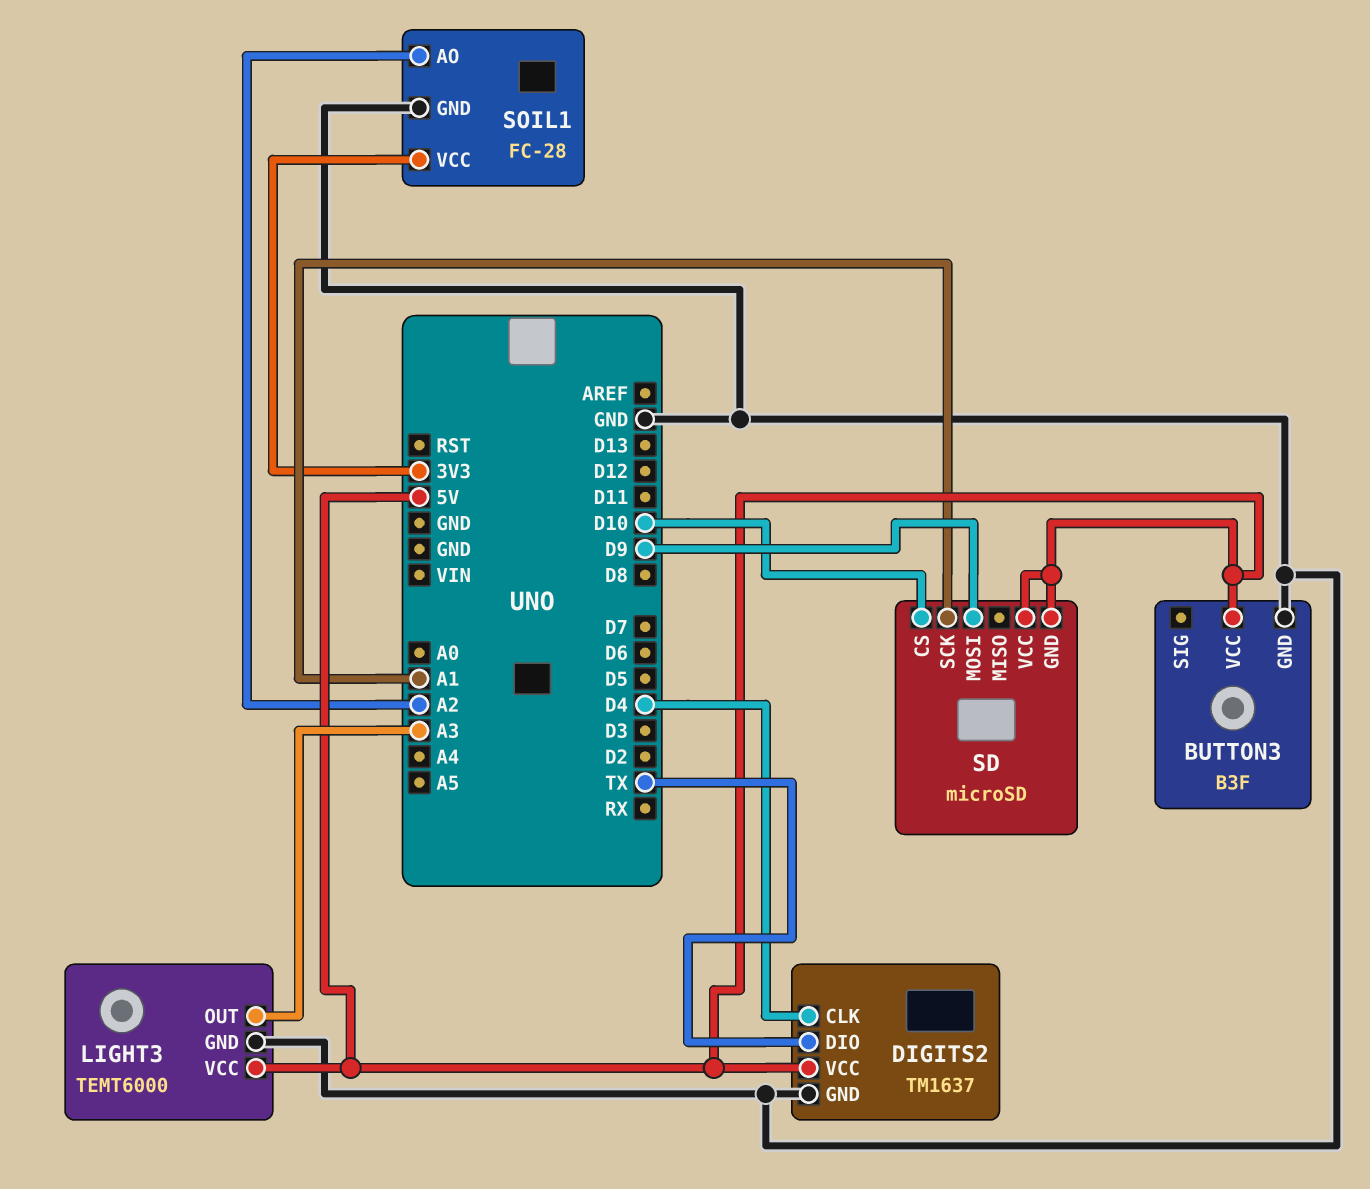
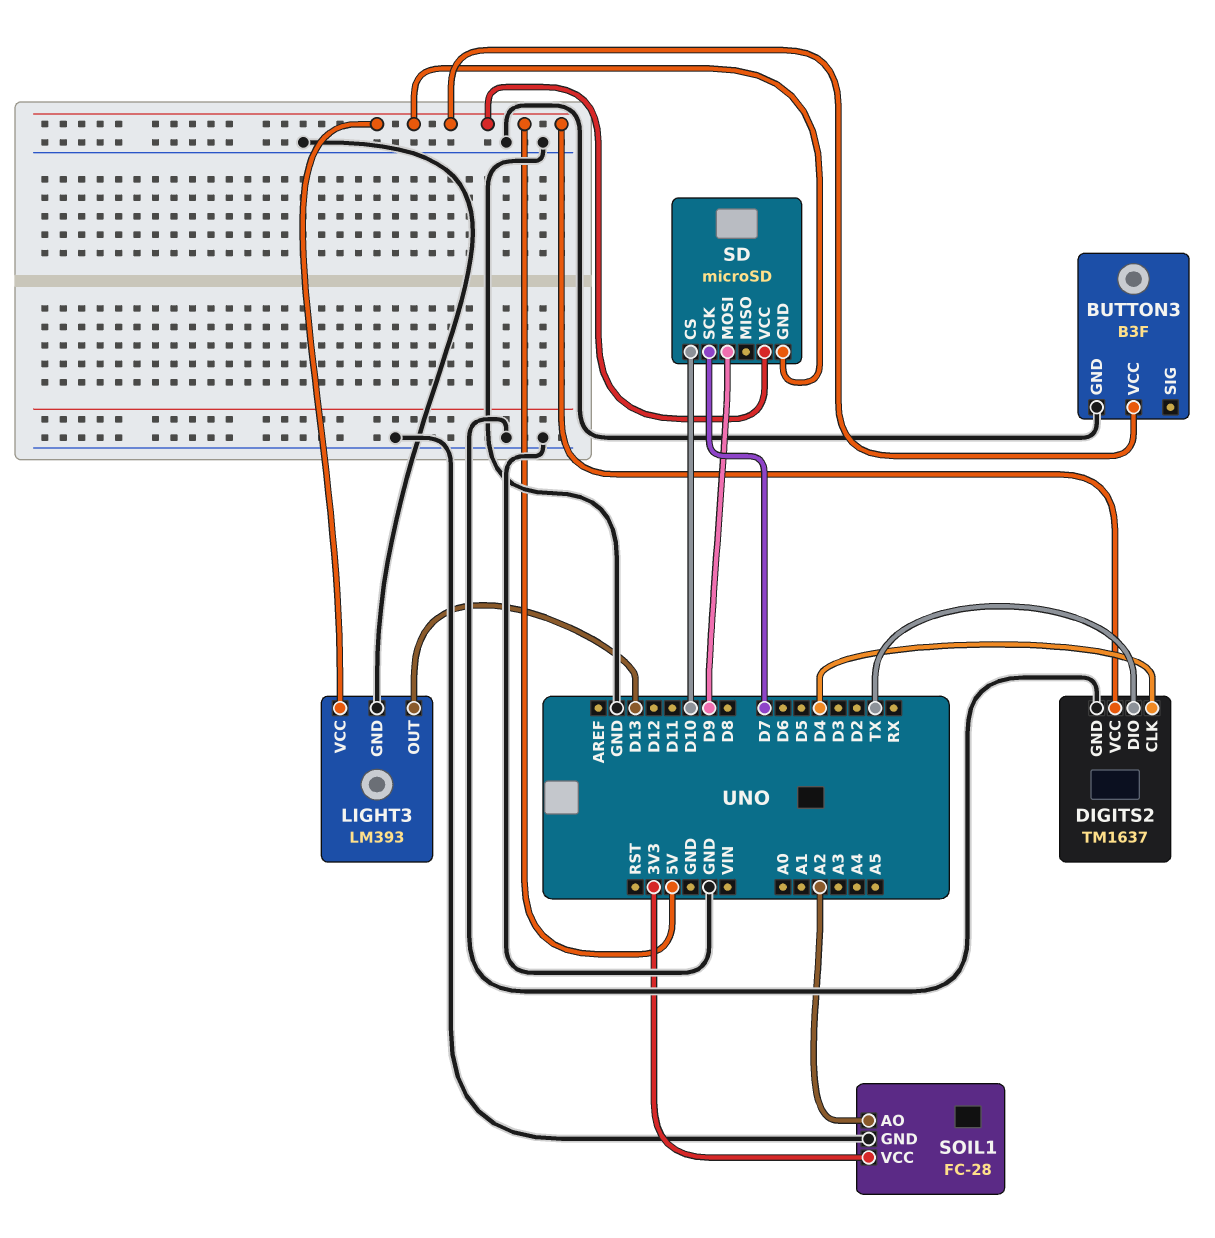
LIGHT3: TEMT6000 -> LM393
LIGHT3 pin OUT: A3 -> D13
SD pin SCK: A1 -> D7

